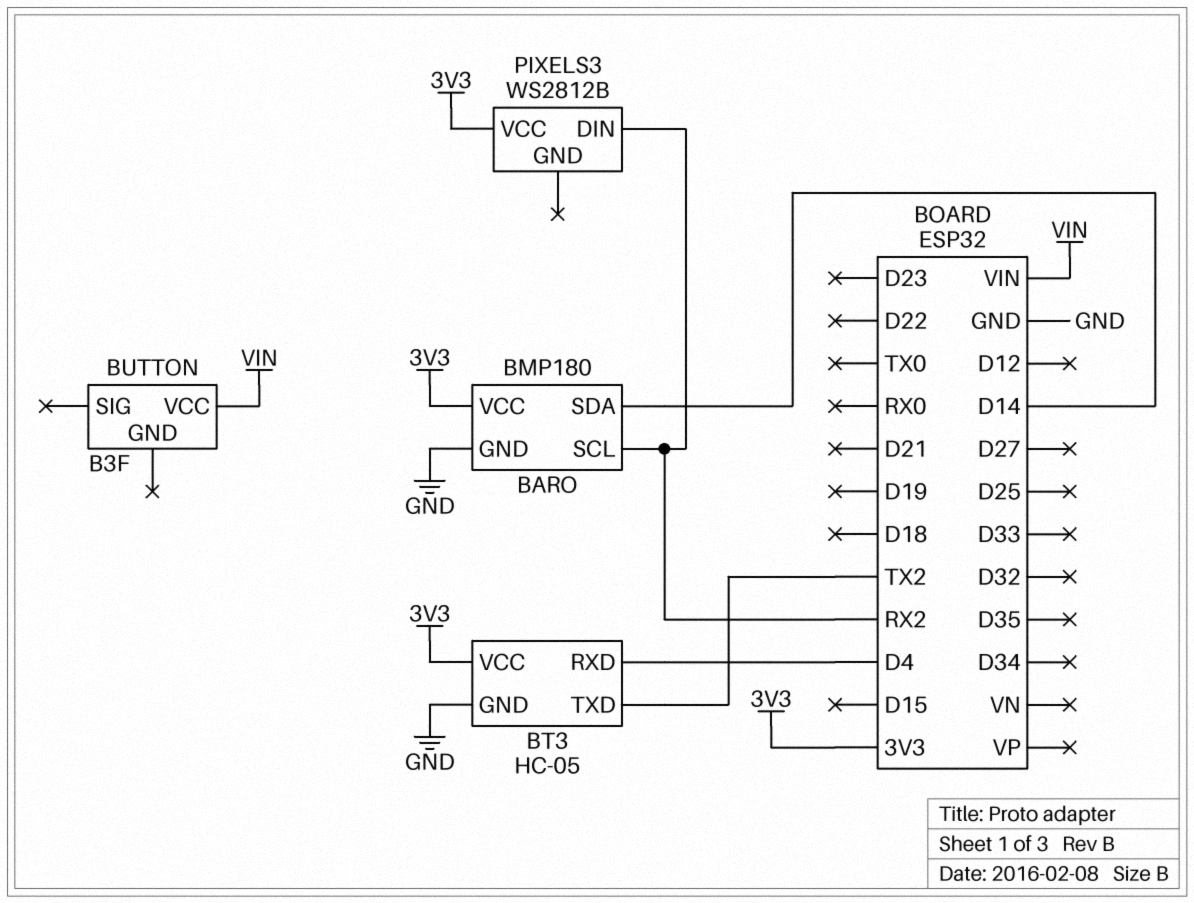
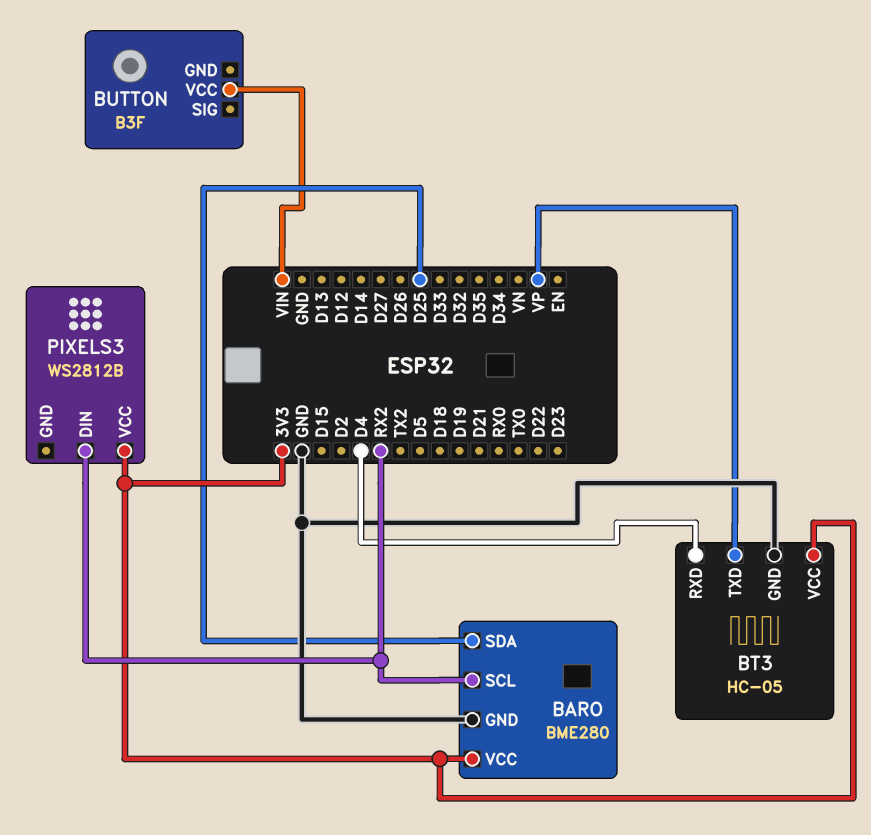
BARO: BMP180 -> BME280
BARO pin SDA: D14 -> D25
BT3 pin TXD: TX2 -> VP

